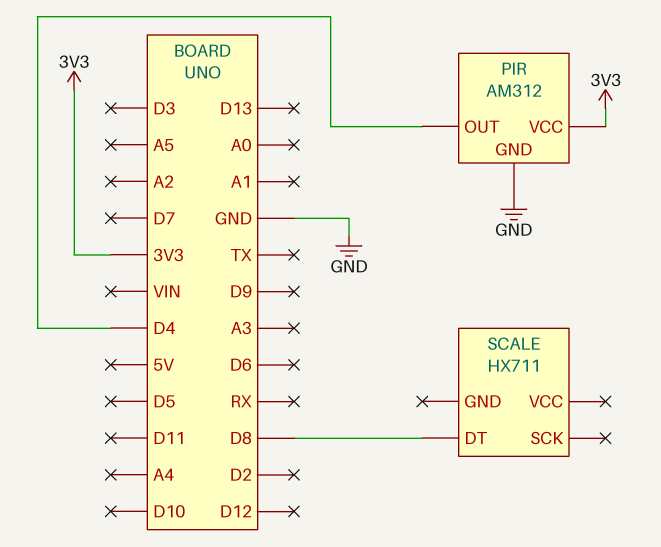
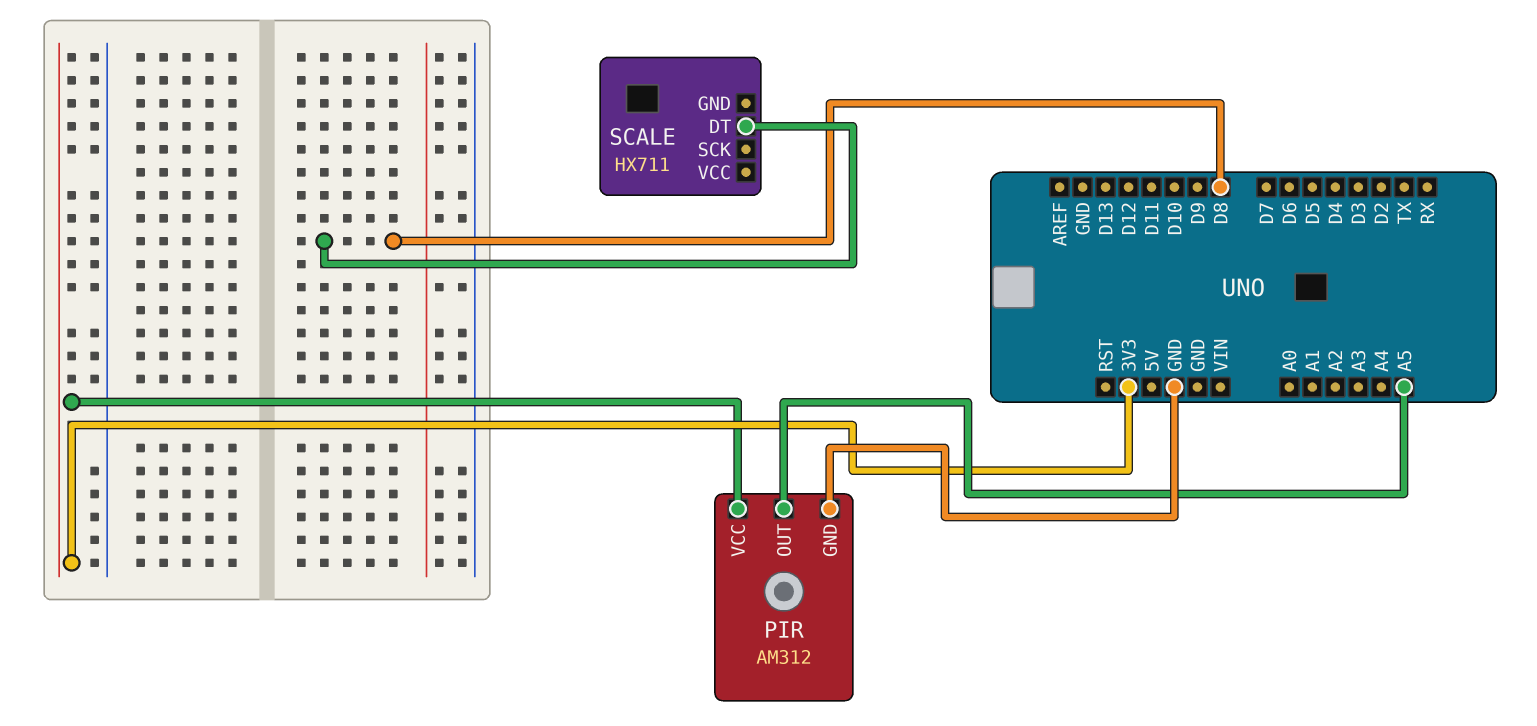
PIR pin OUT: D4 -> A5

